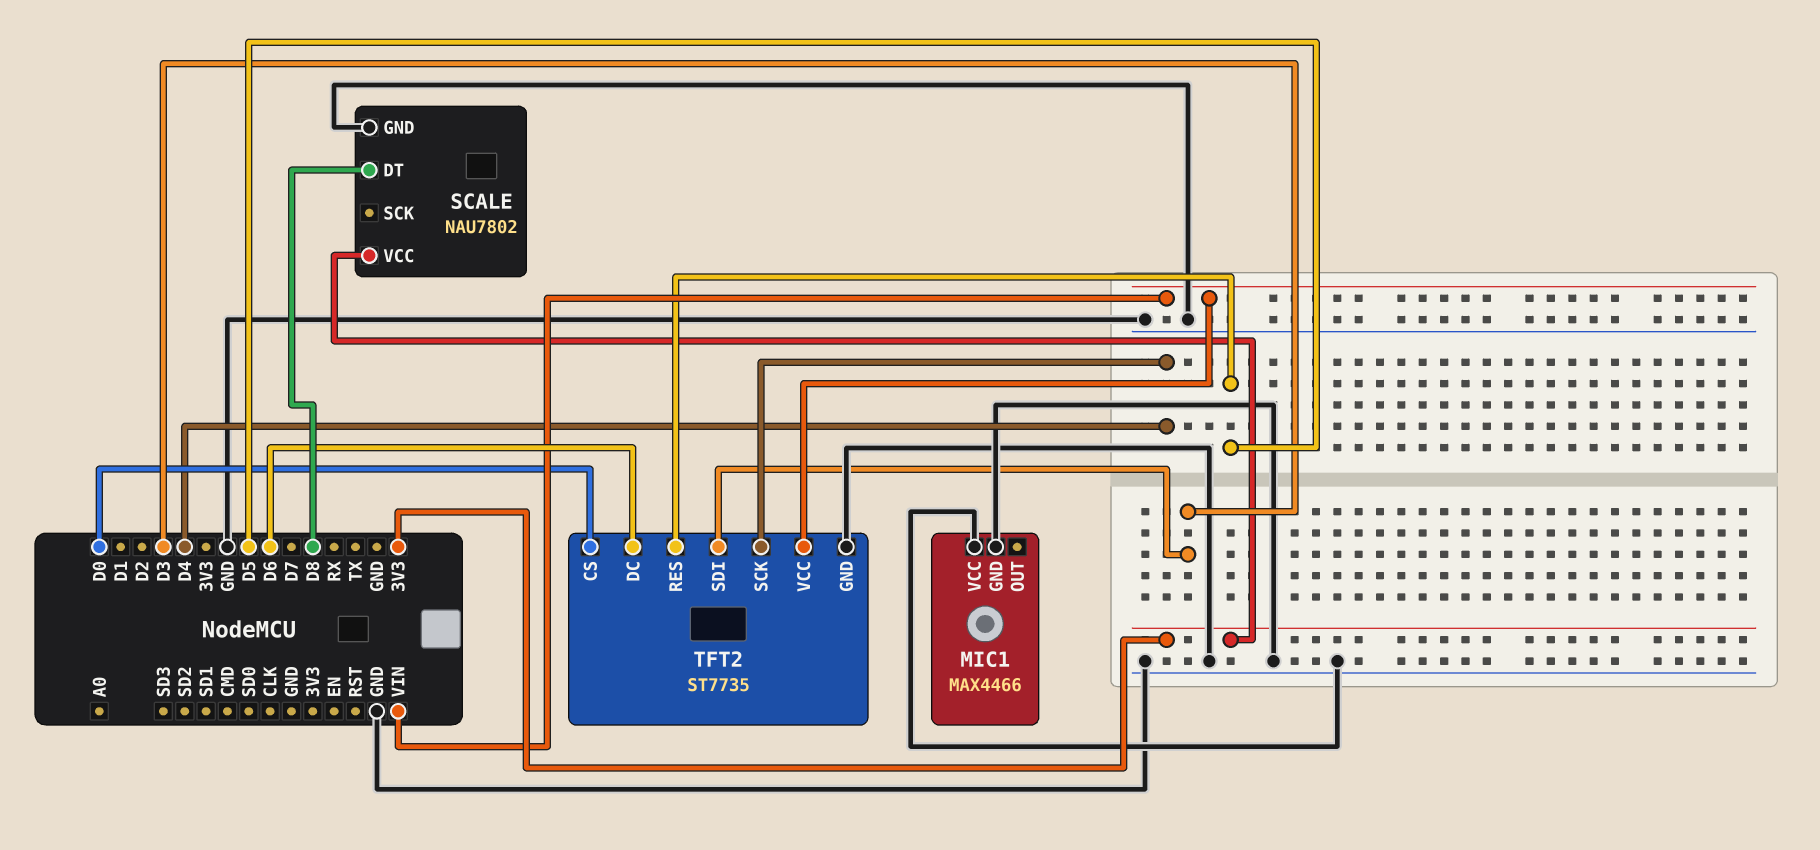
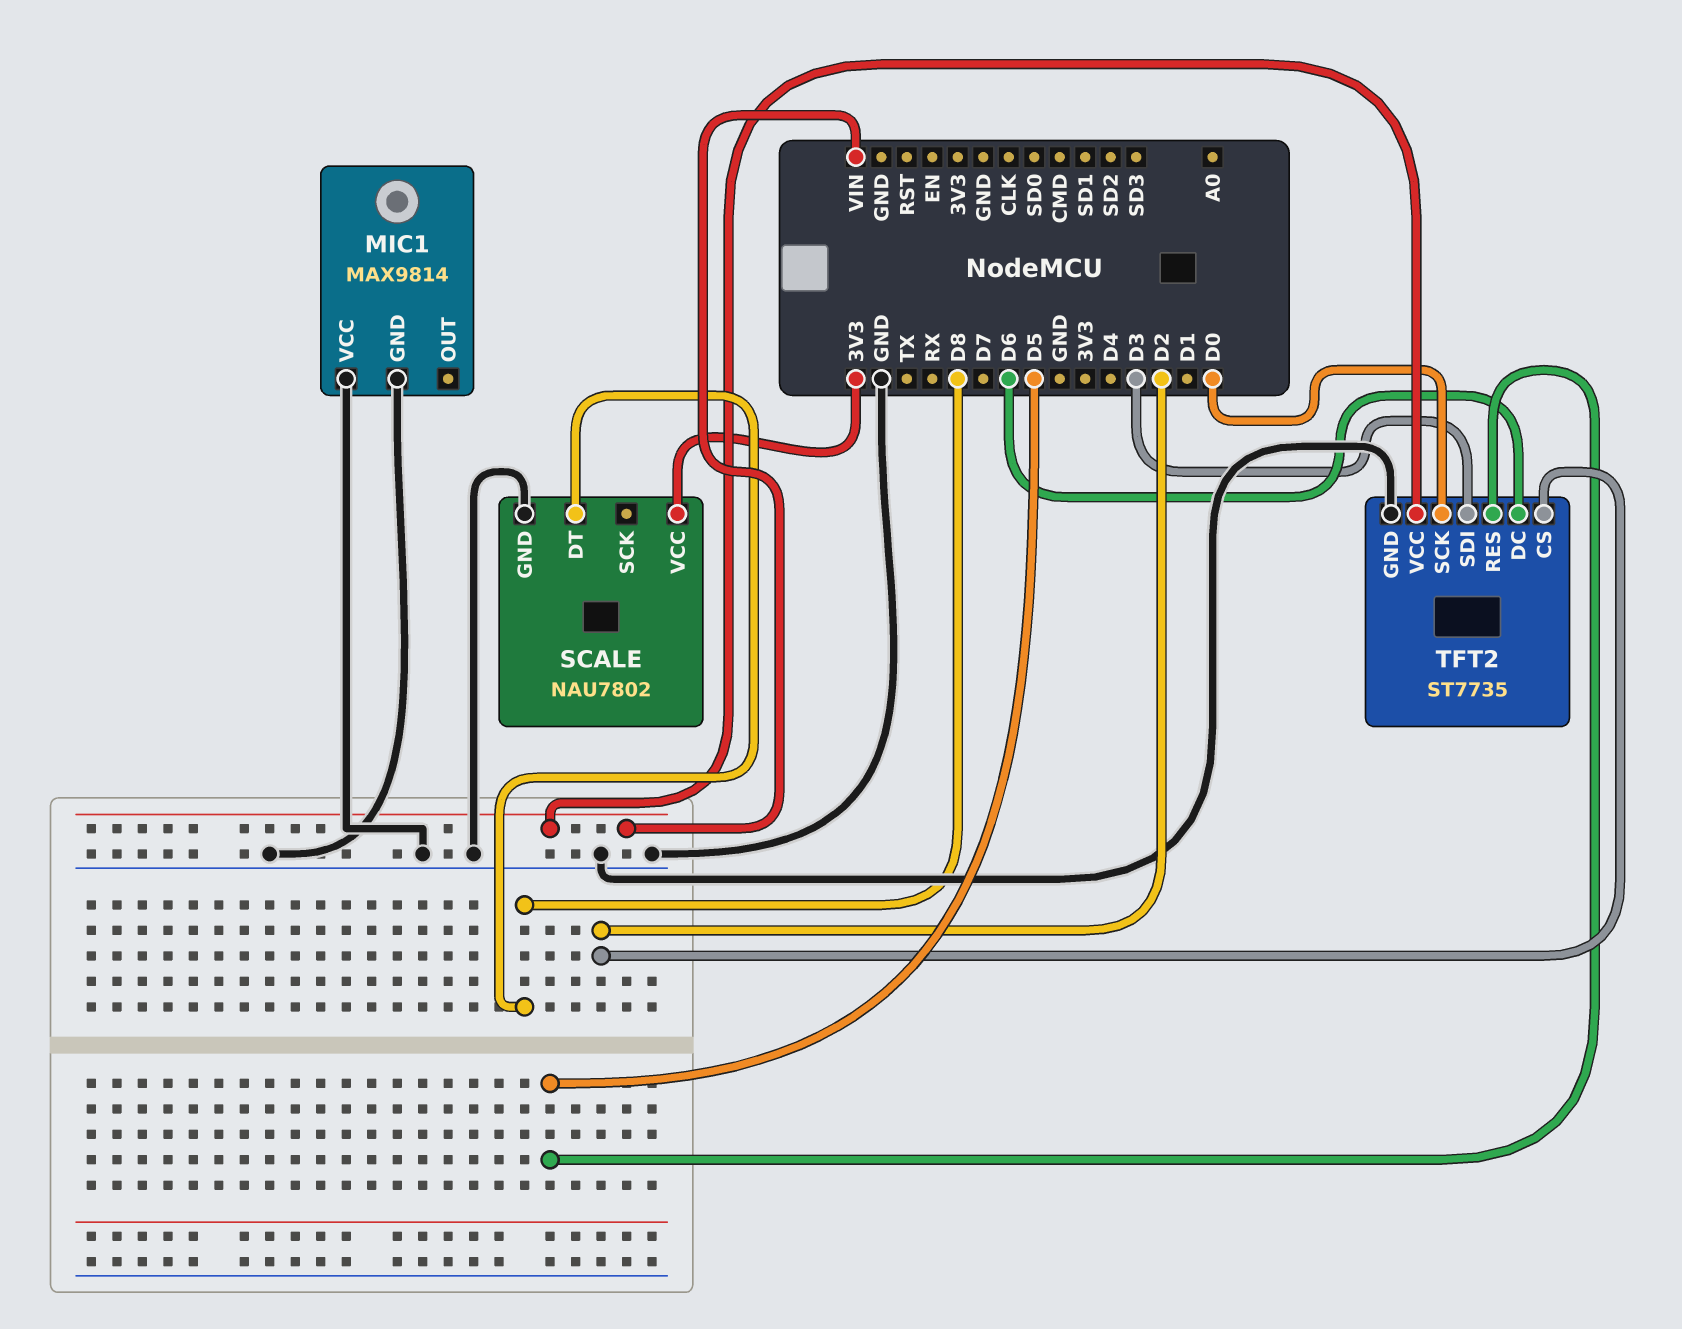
MIC1: MAX4466 -> MAX9814
TFT2 pin CS: D0 -> D2
TFT2 pin SCK: D4 -> D0

